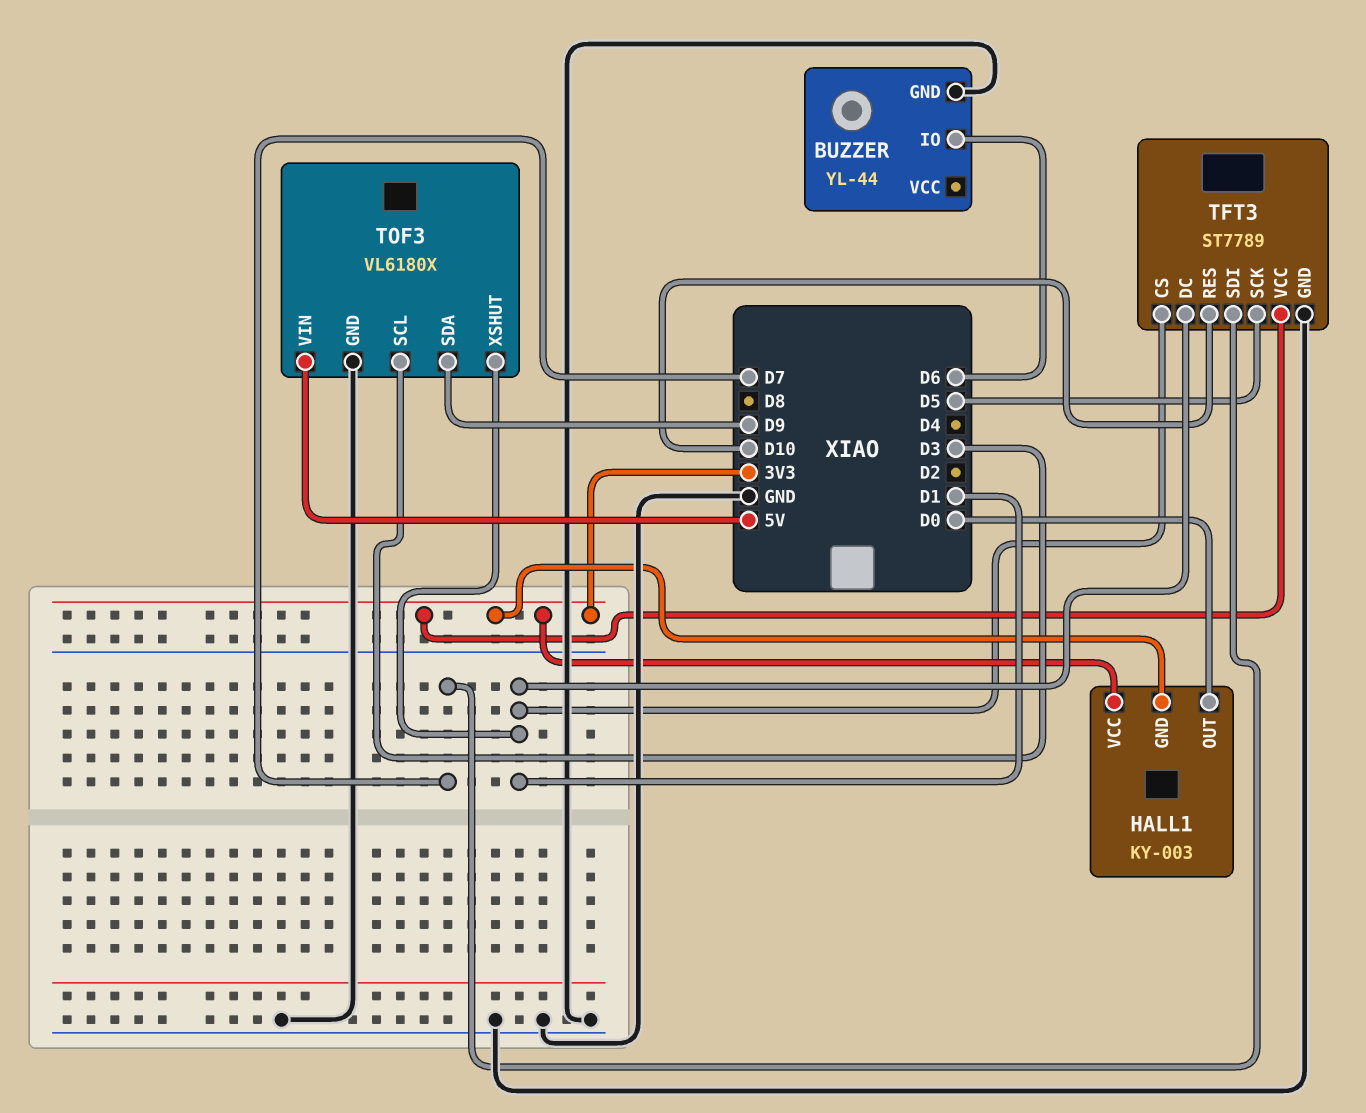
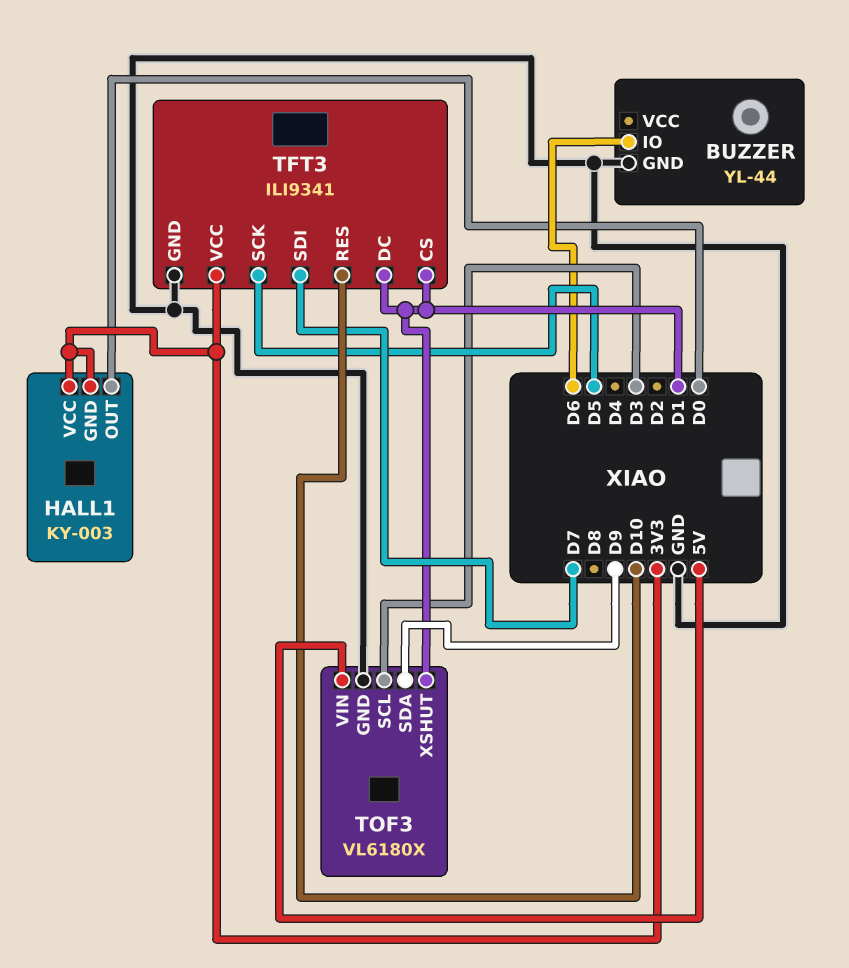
TFT3: ST7789 -> ILI9341

